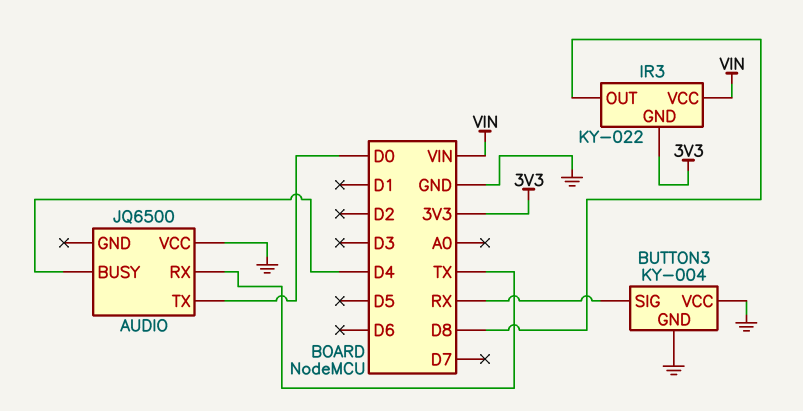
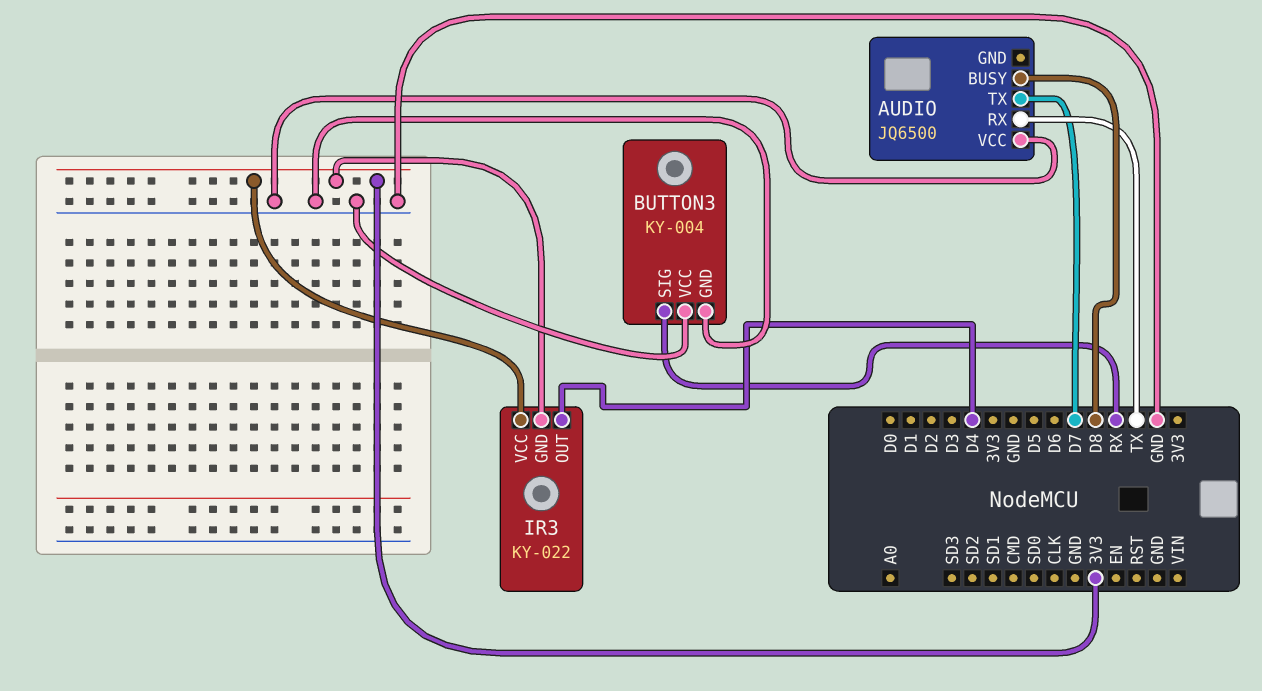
AUDIO pin BUSY: D4 -> D8
AUDIO pin TX: D0 -> D7
IR3 pin OUT: D8 -> D4
IR3 pin VCC: VIN -> 3V3

